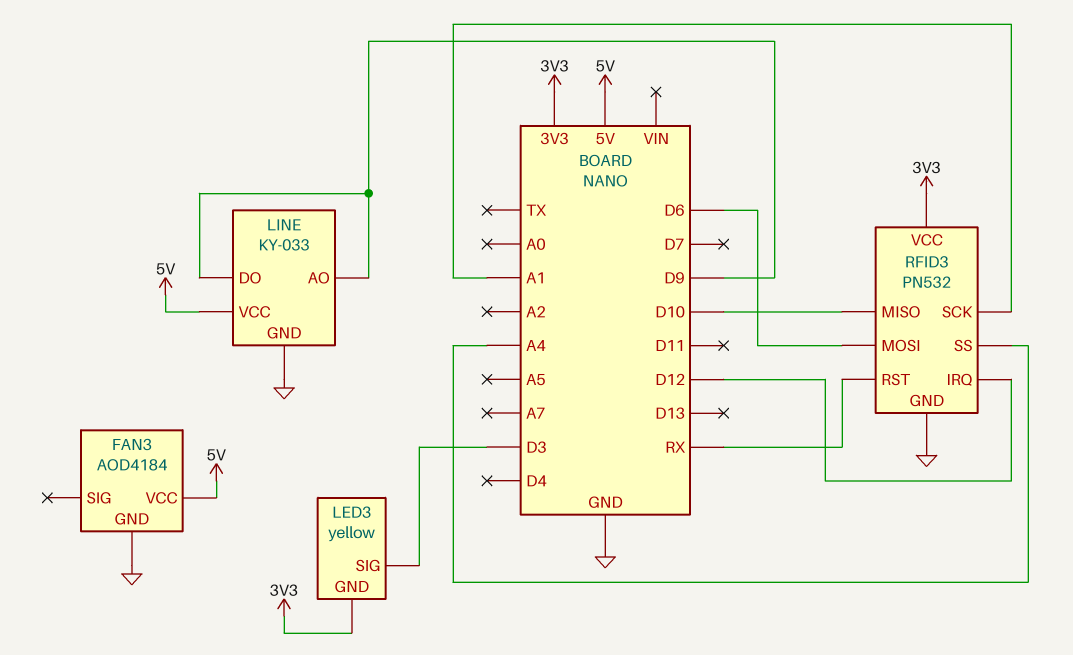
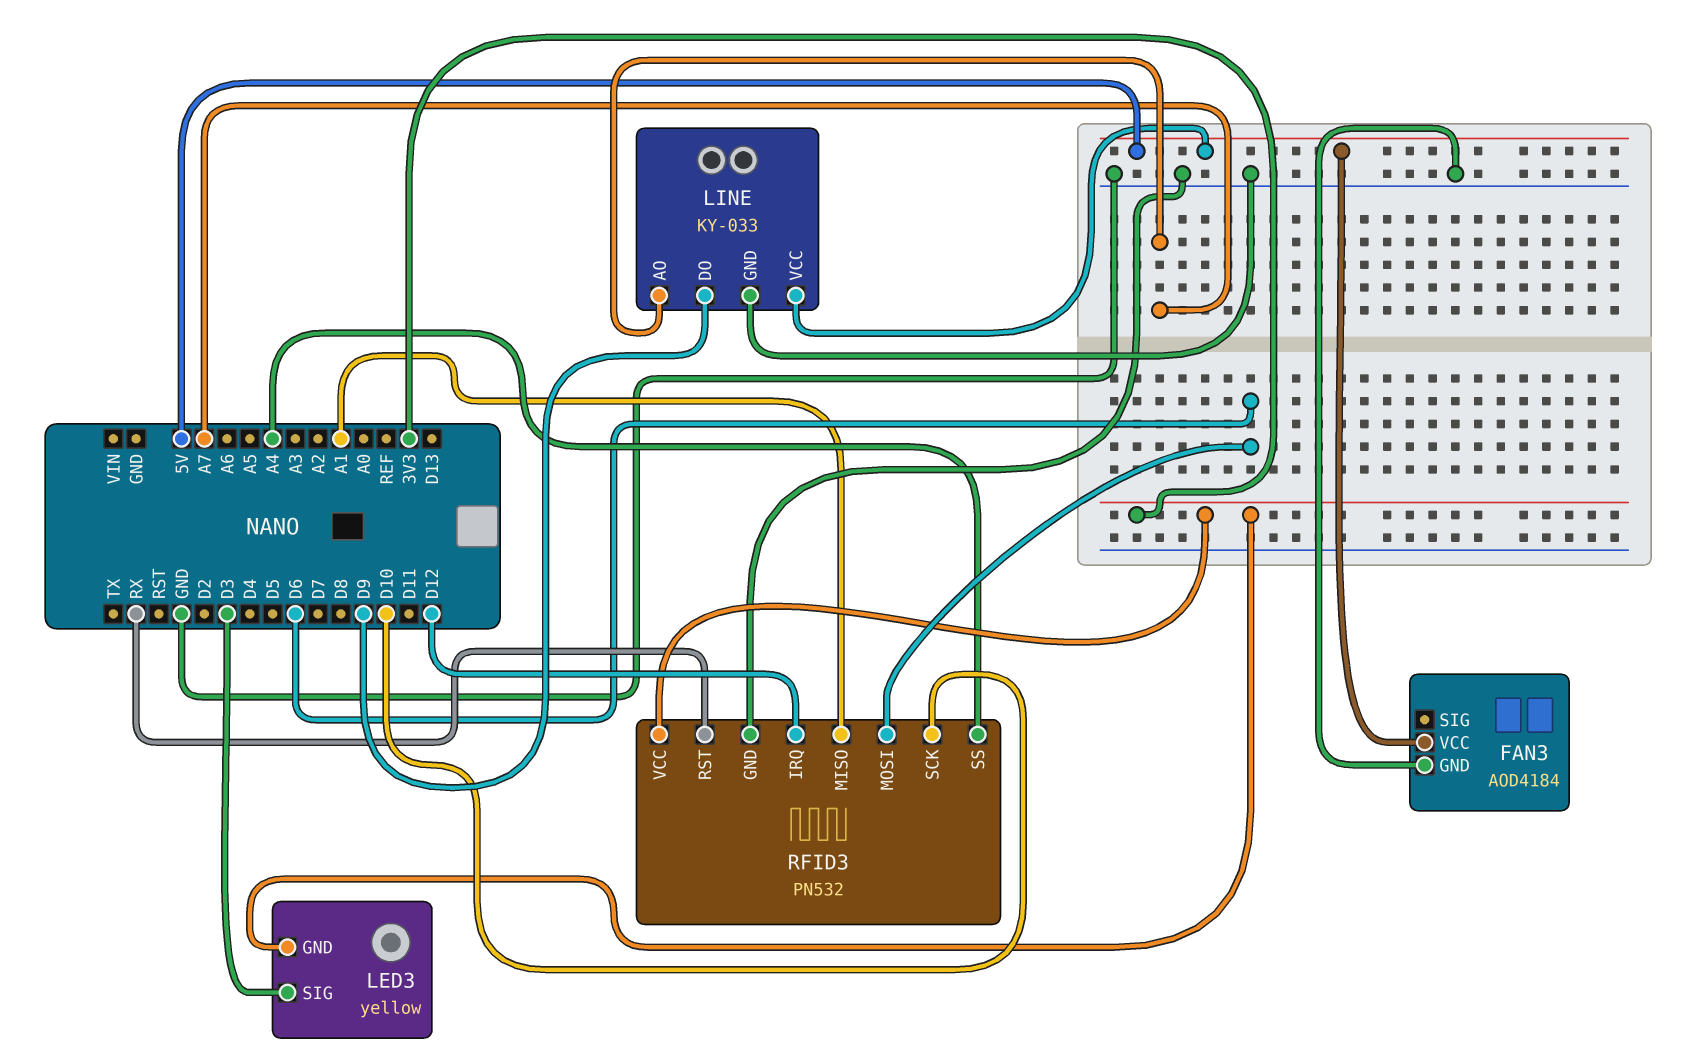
LINE pin AO: D9 -> A7
RFID3 pin MISO: D10 -> A1
RFID3 pin SCK: A1 -> D10

